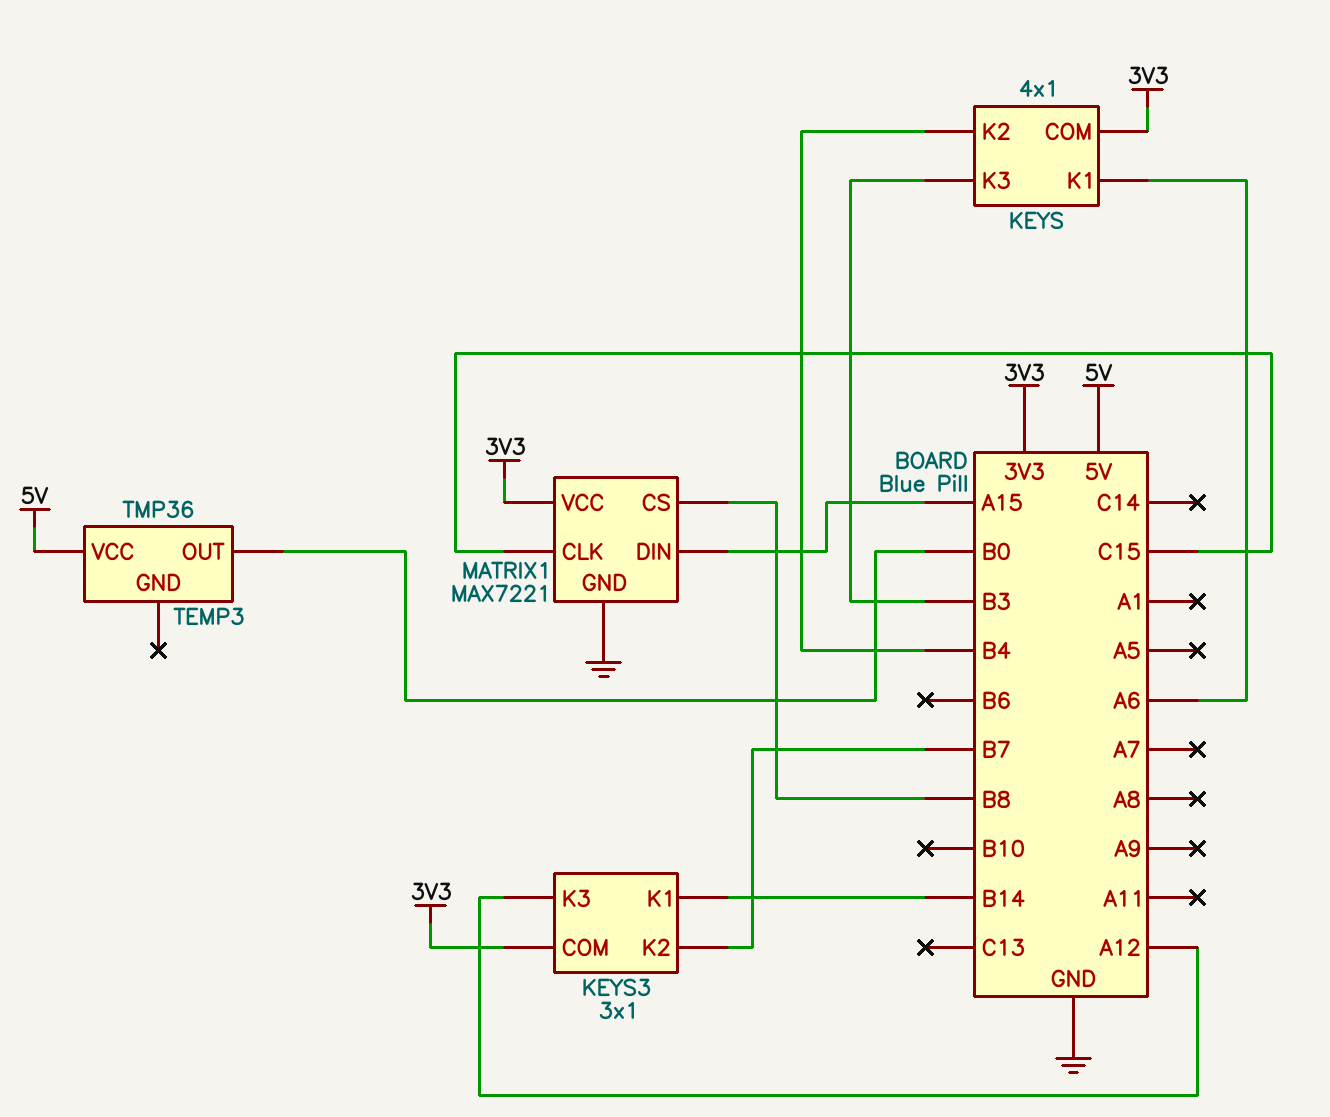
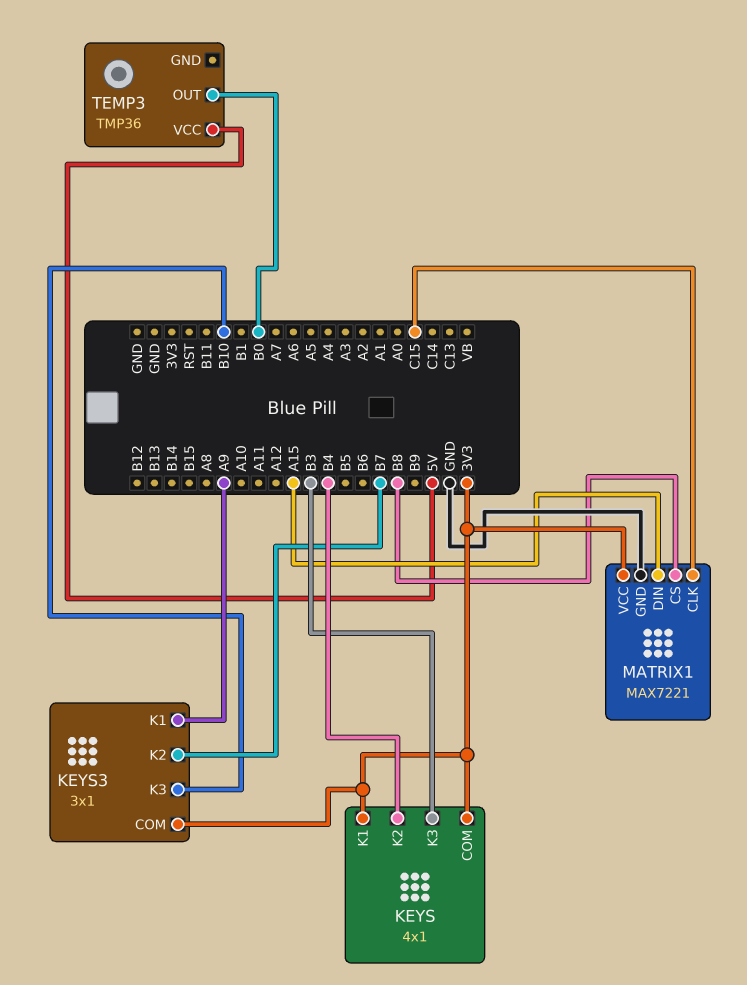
KEYS pin K1: A6 -> 3V3
KEYS3 pin K1: B14 -> A9
KEYS3 pin K3: A12 -> B10

